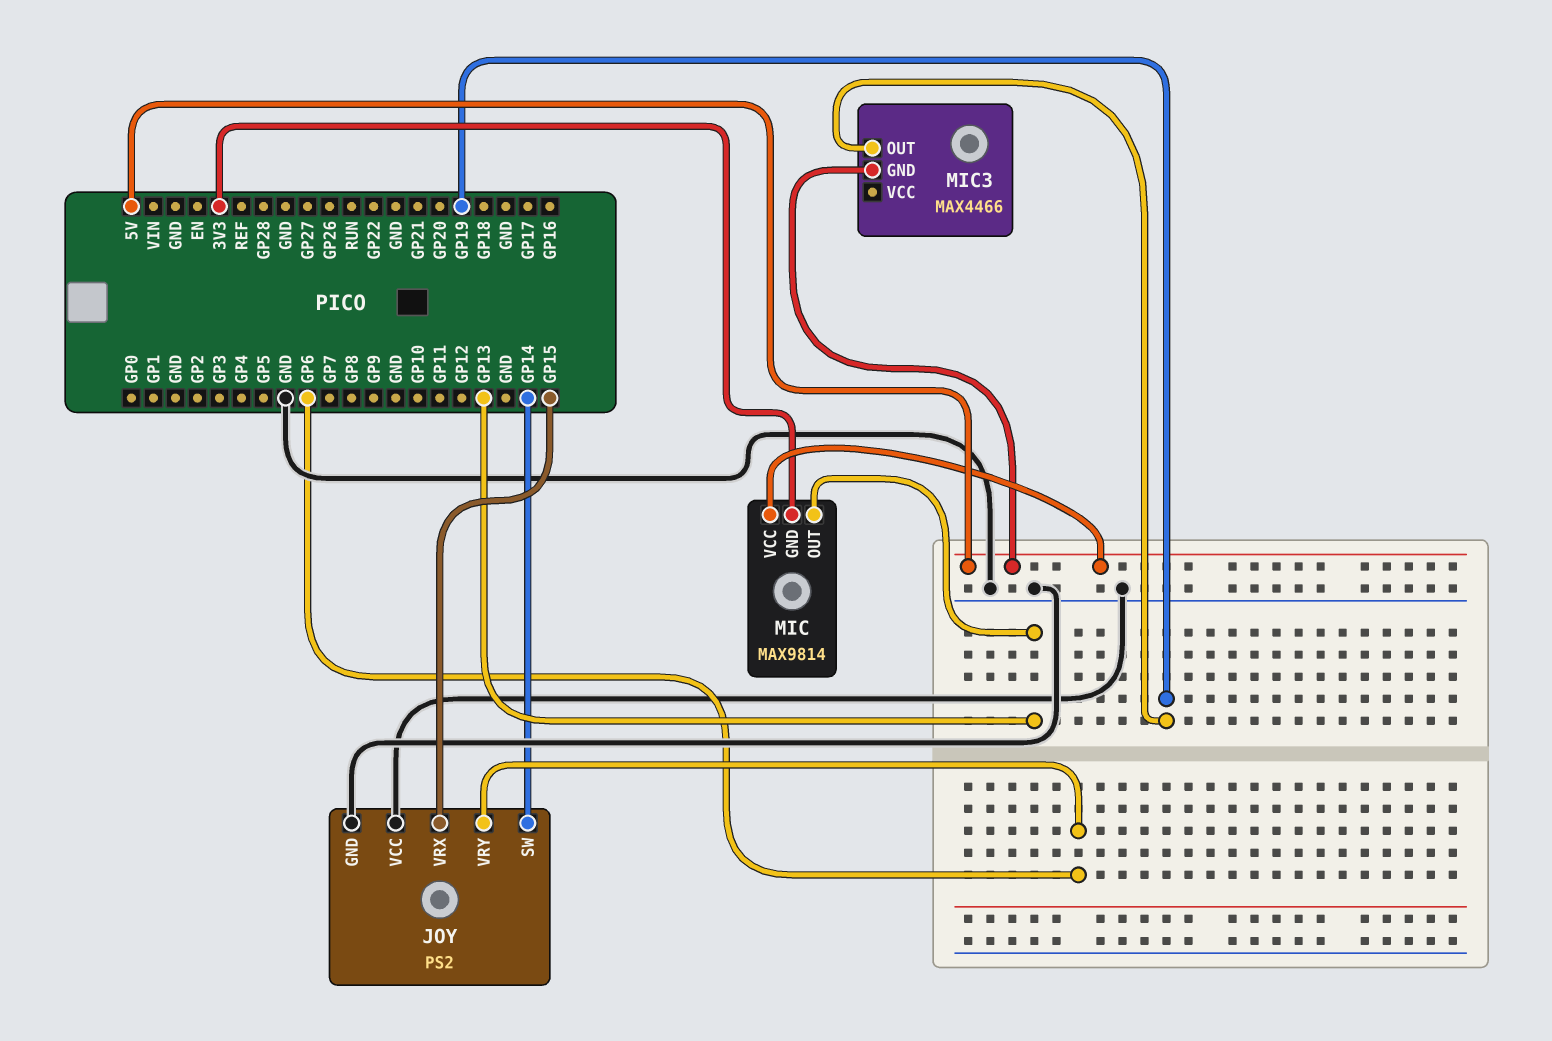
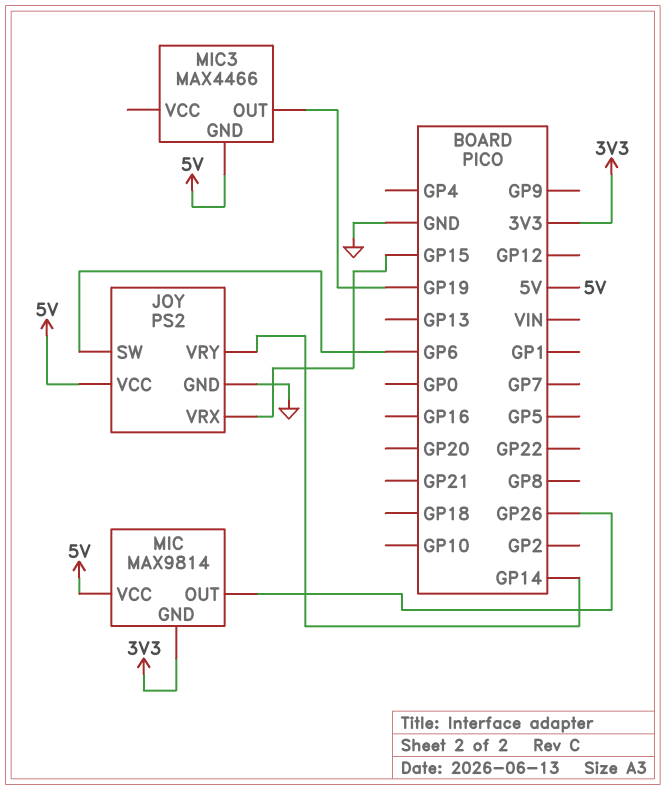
JOY pin SW: GP14 -> GP6
JOY pin VCC: GND -> 5V
JOY pin VRY: GP6 -> GP14
MIC pin OUT: GP13 -> GP26

